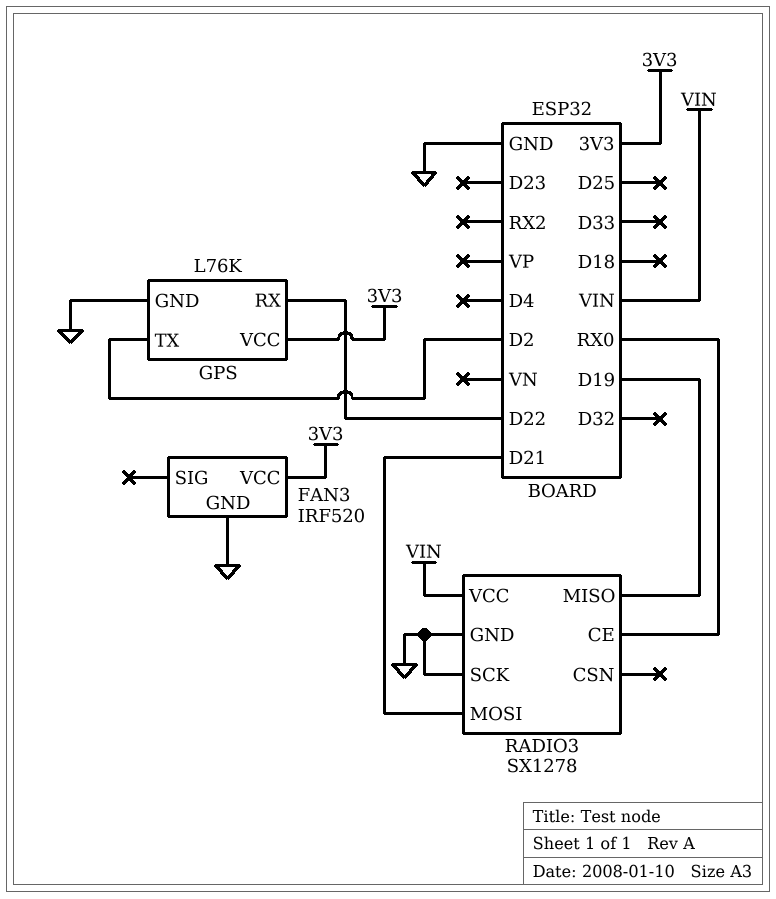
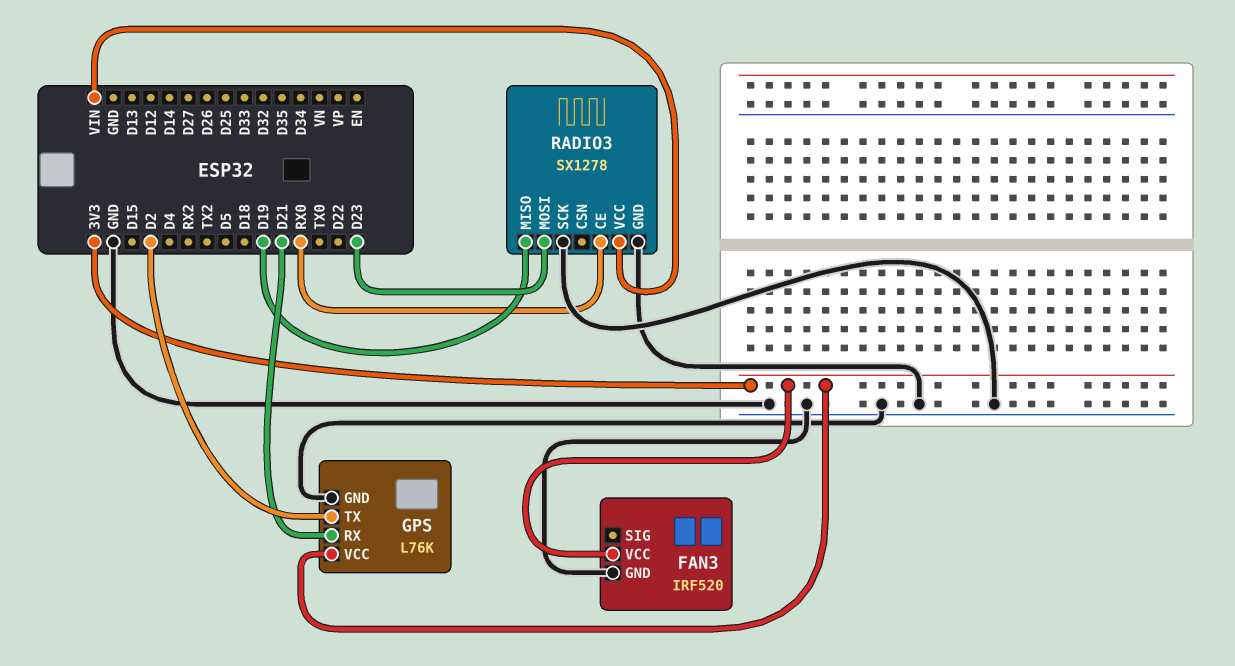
GPS pin RX: D22 -> D21
RADIO3 pin MOSI: D21 -> D23

